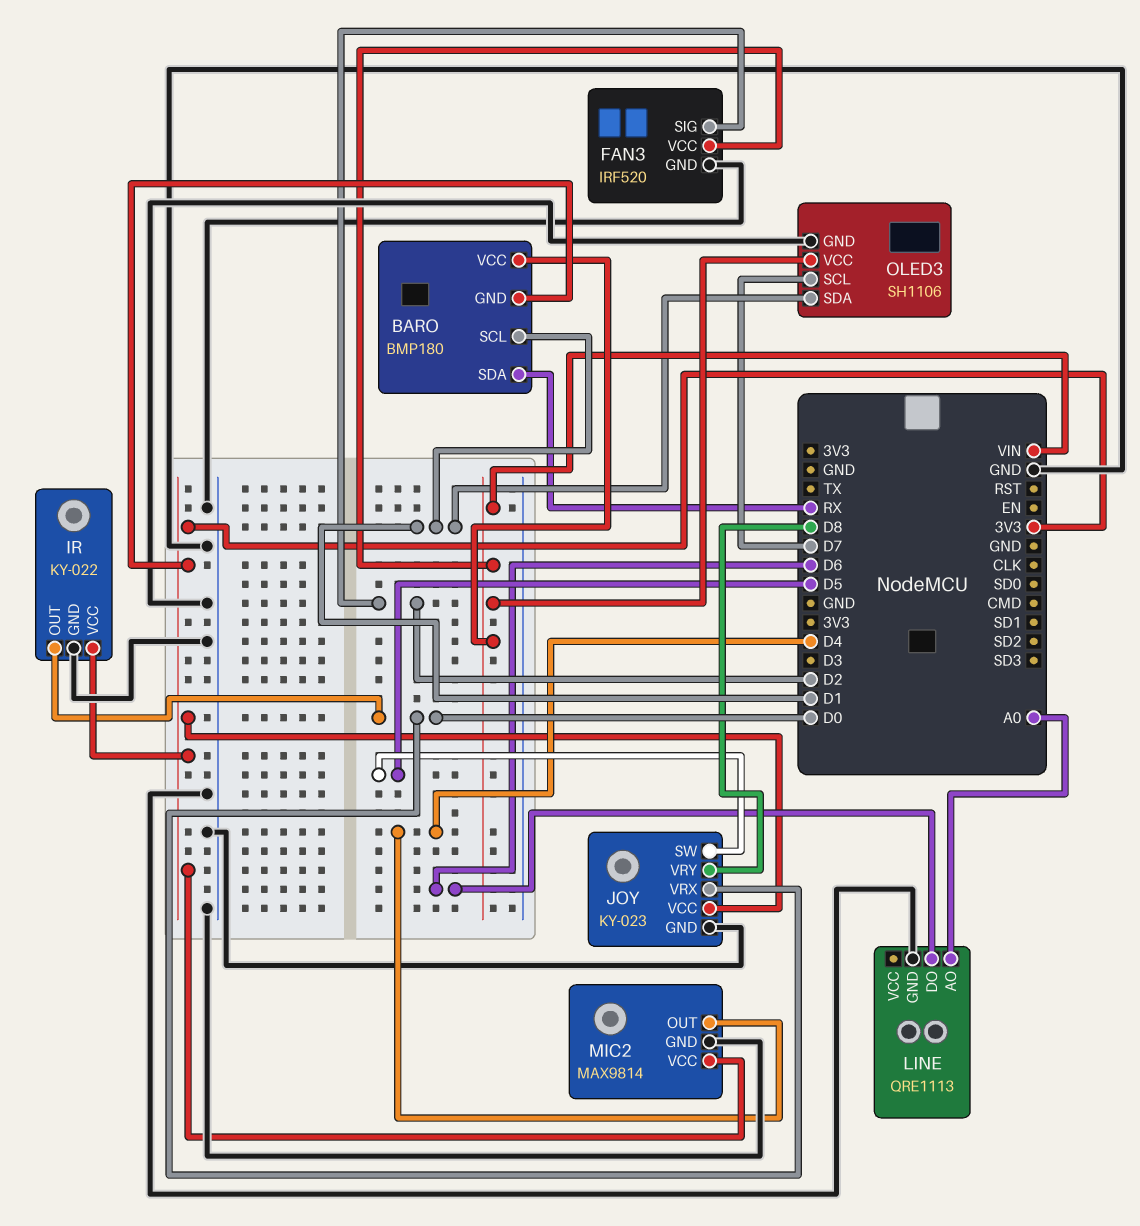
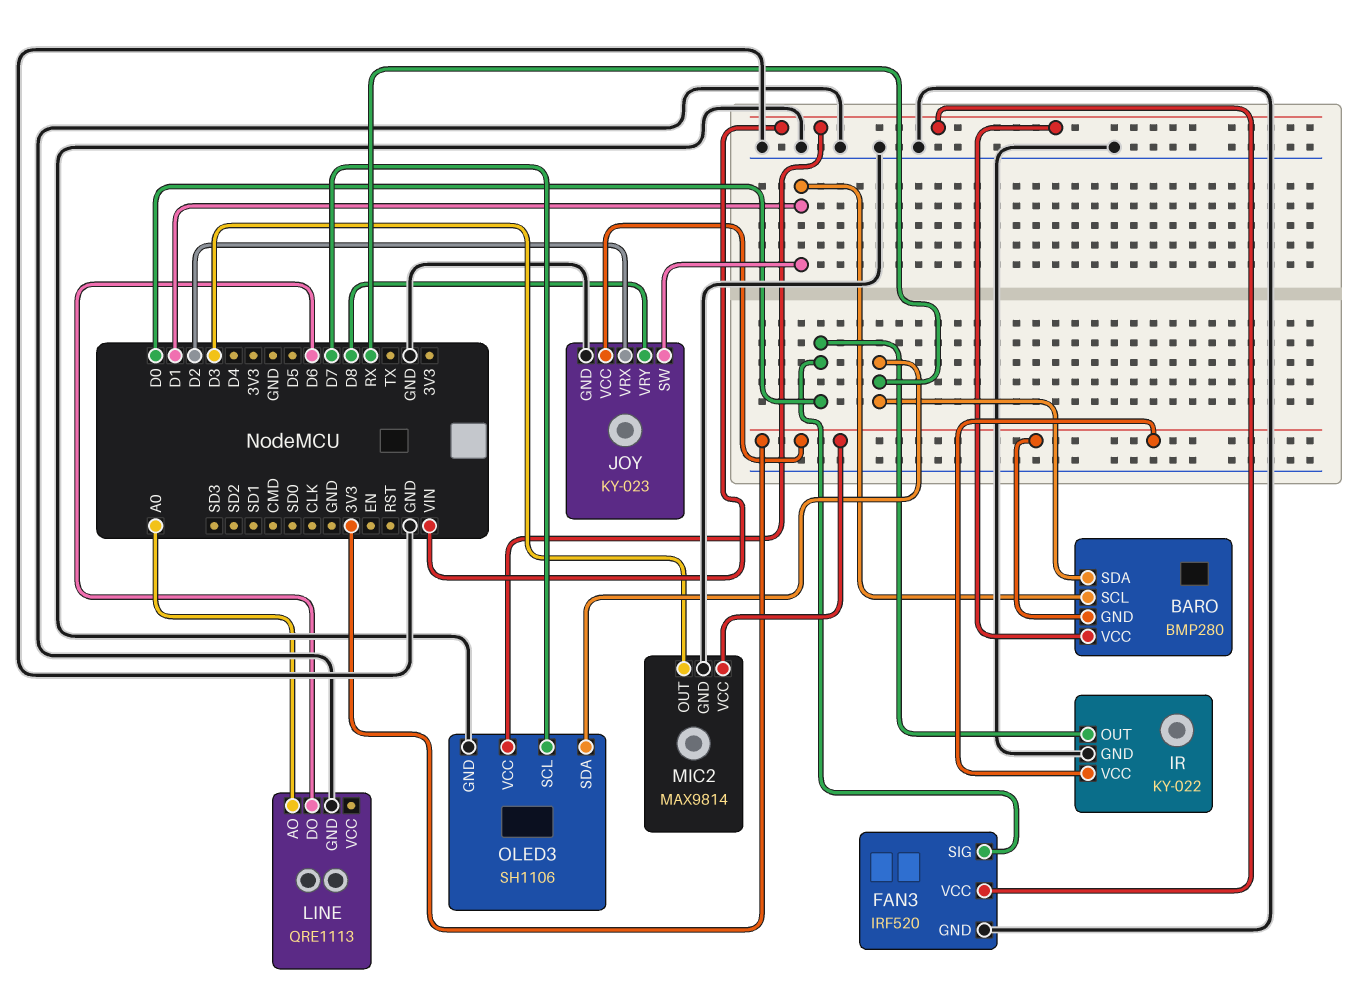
BARO: BMP180 -> BMP280
FAN3 pin SIG: D2 -> D0
JOY pin SW: D5 -> D1
JOY pin VRX: D0 -> D2
MIC2 pin OUT: D4 -> D3
OLED3 pin SDA: D1 -> RX

